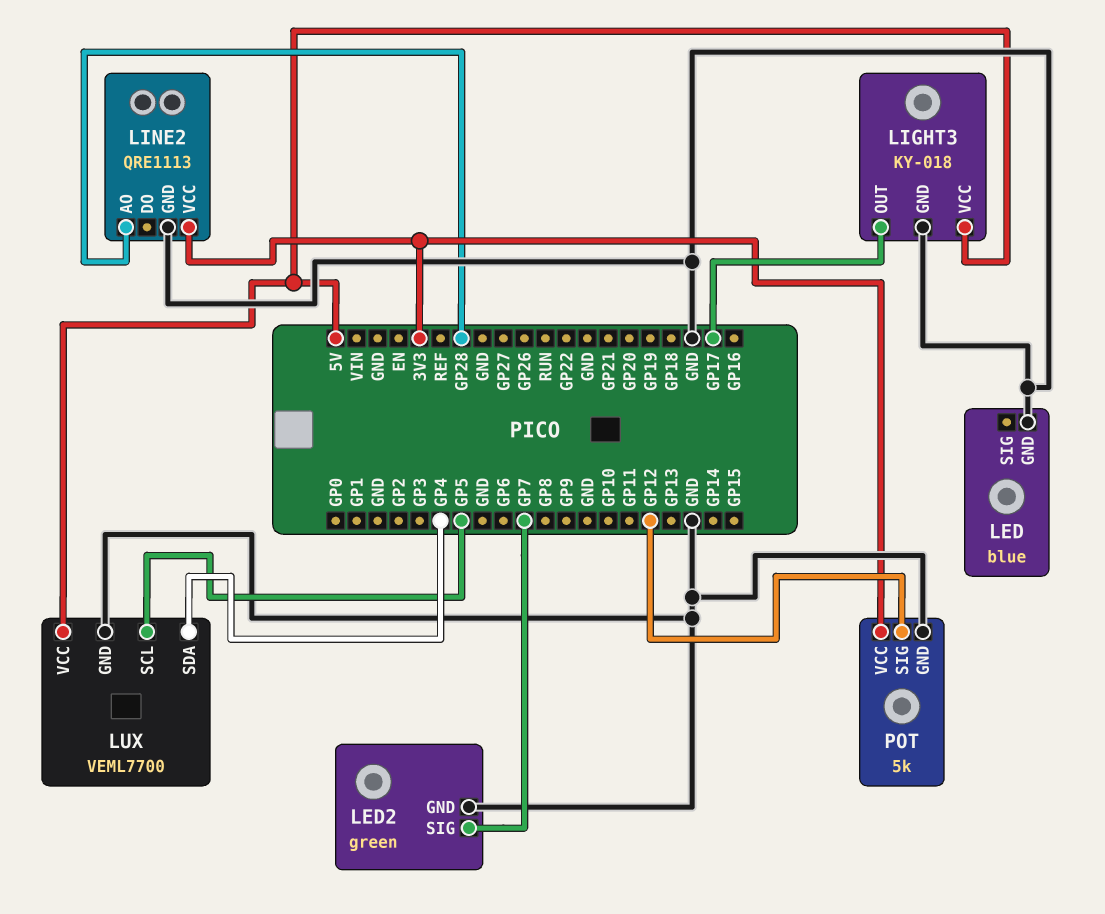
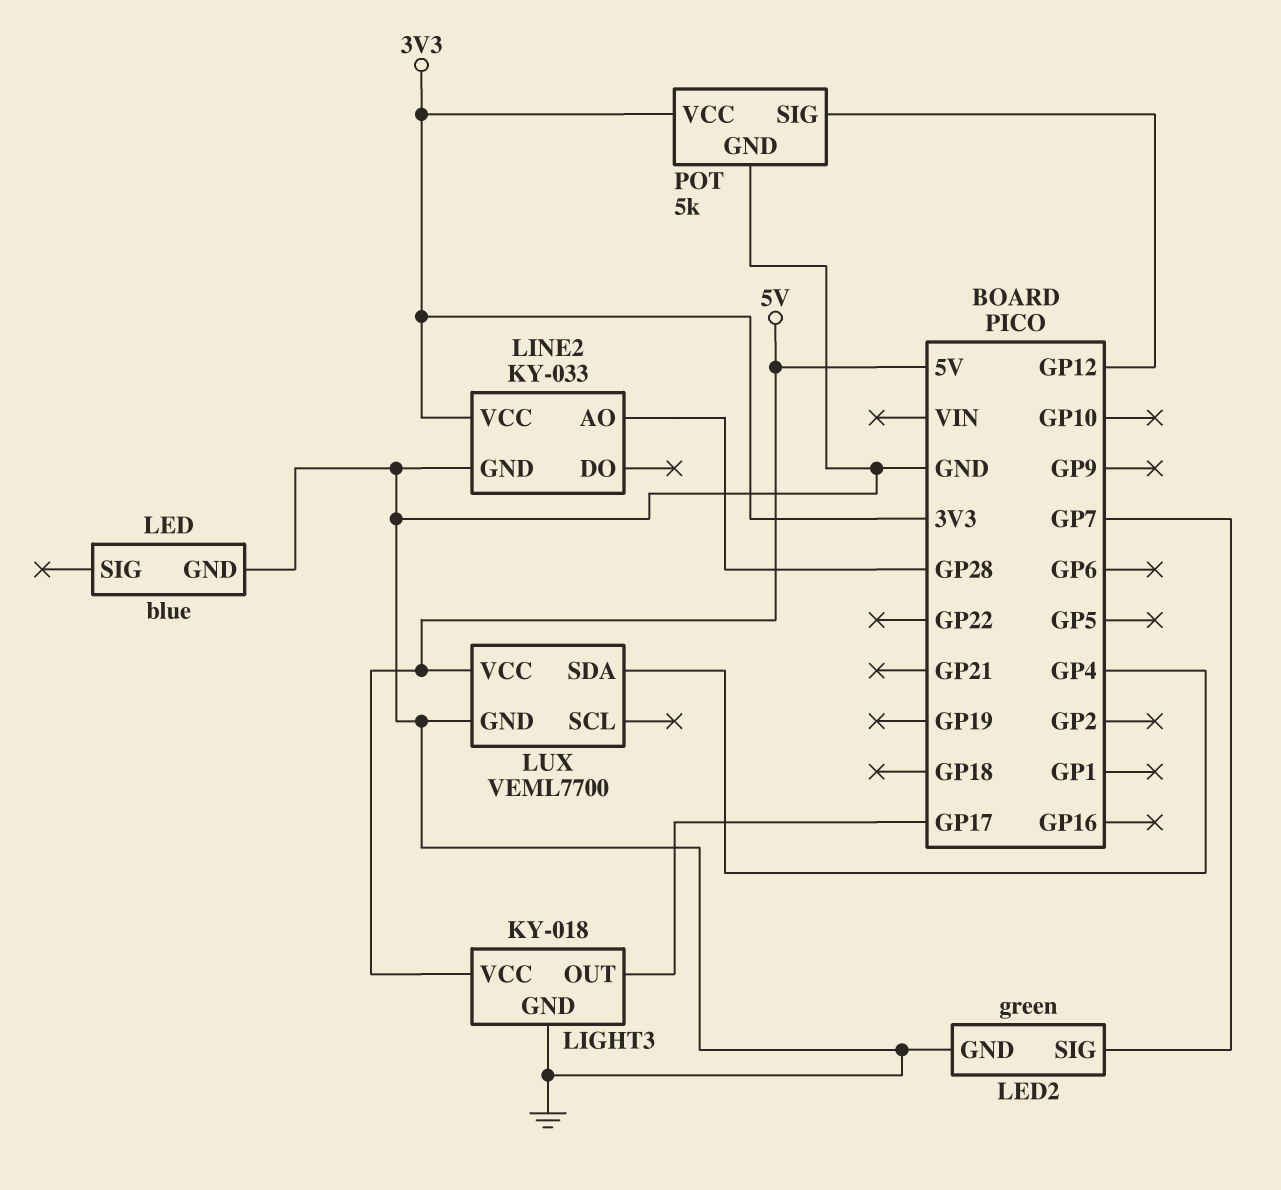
LINE2: QRE1113 -> KY-033
LUX pin SCL: GP5 -> none

